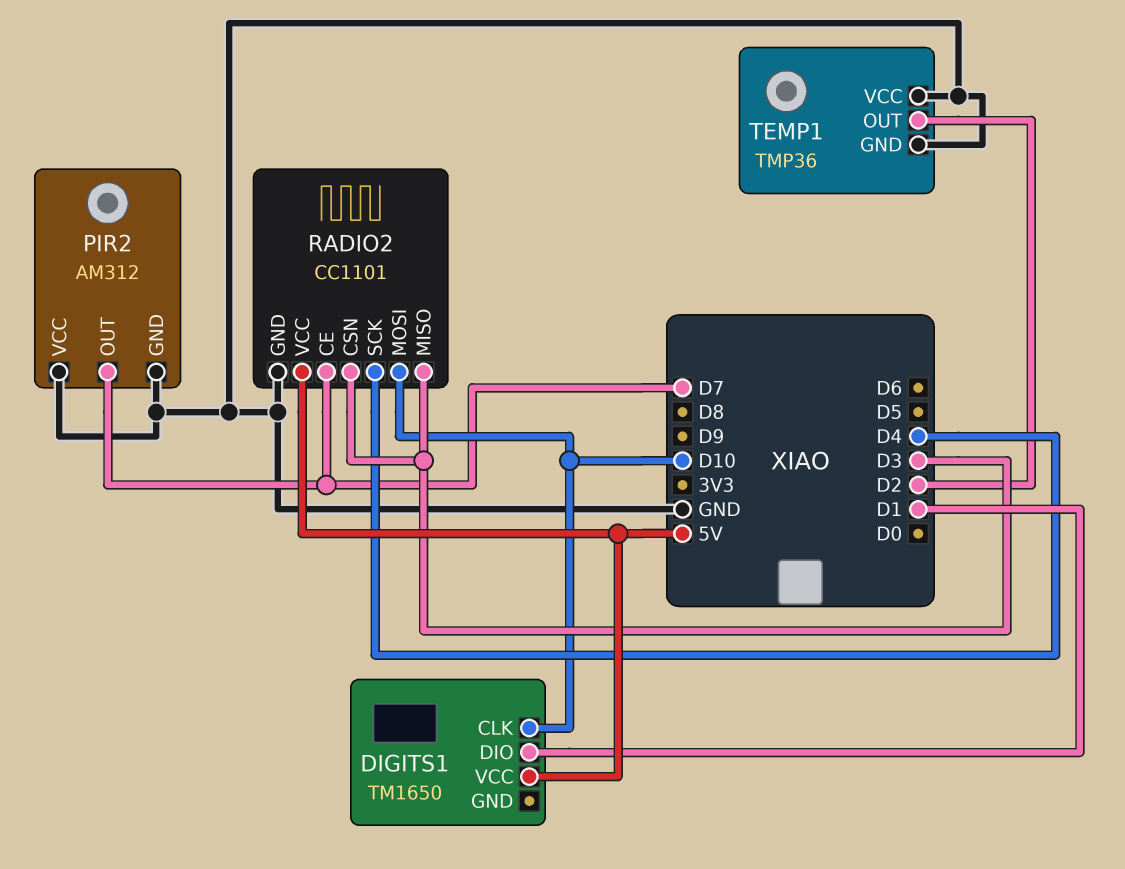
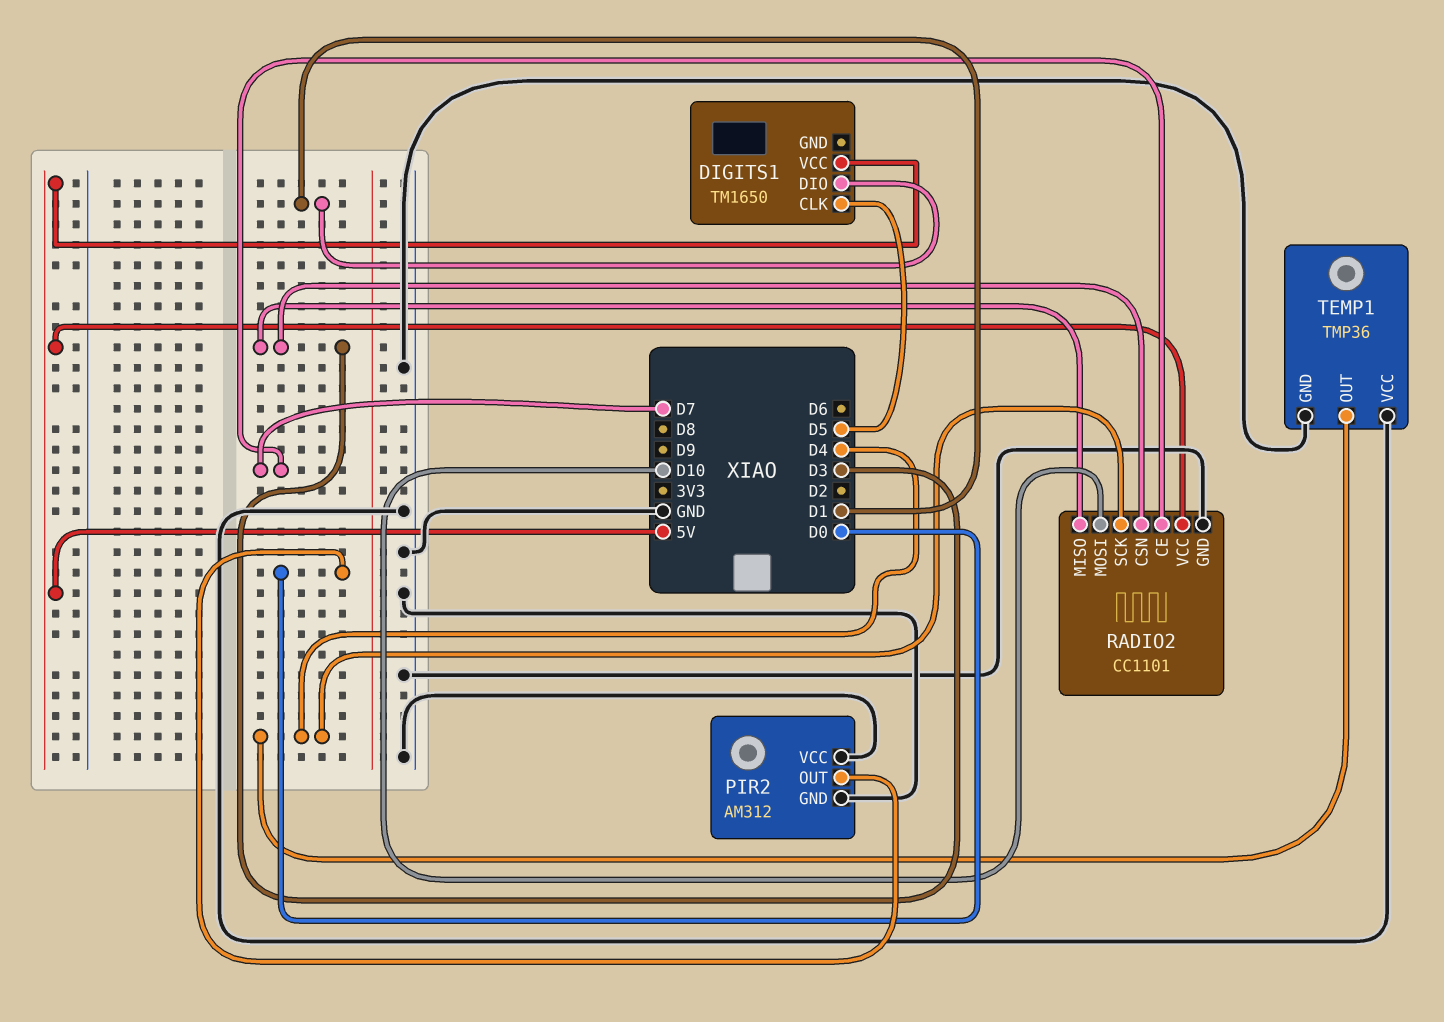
DIGITS1 pin CLK: D10 -> D5
PIR2 pin OUT: D7 -> D0
TEMP1 pin OUT: D2 -> D4

